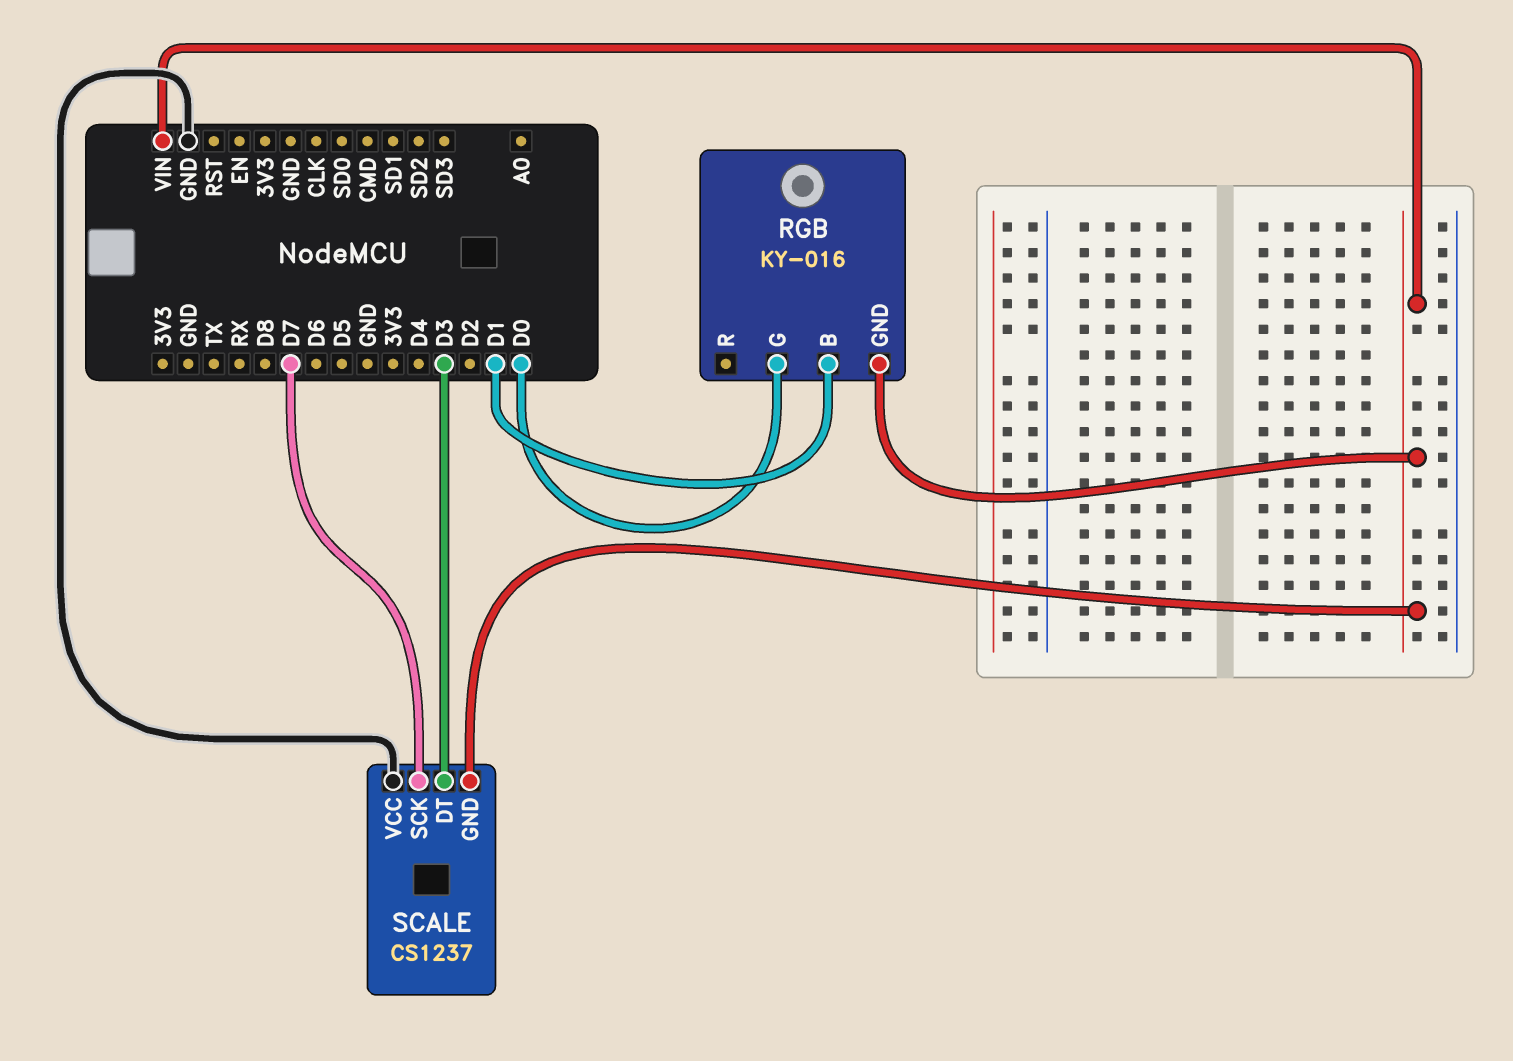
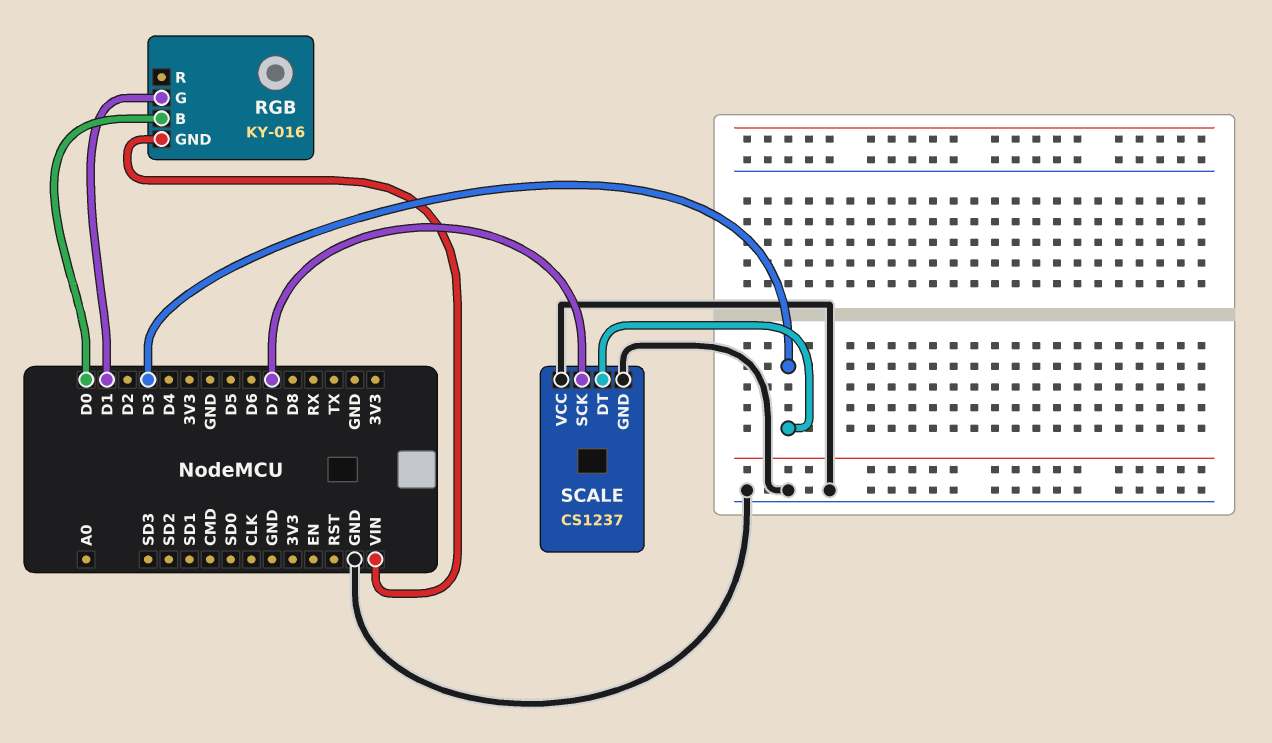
RGB pin B: D1 -> D0
RGB pin G: D0 -> D1
SCALE pin GND: VIN -> GND

